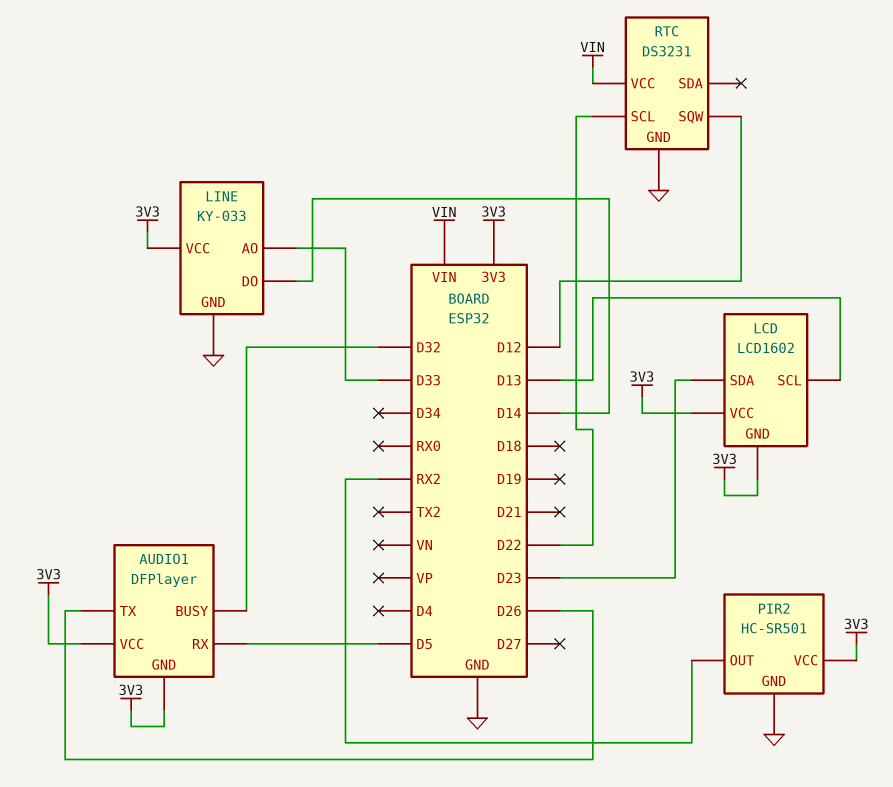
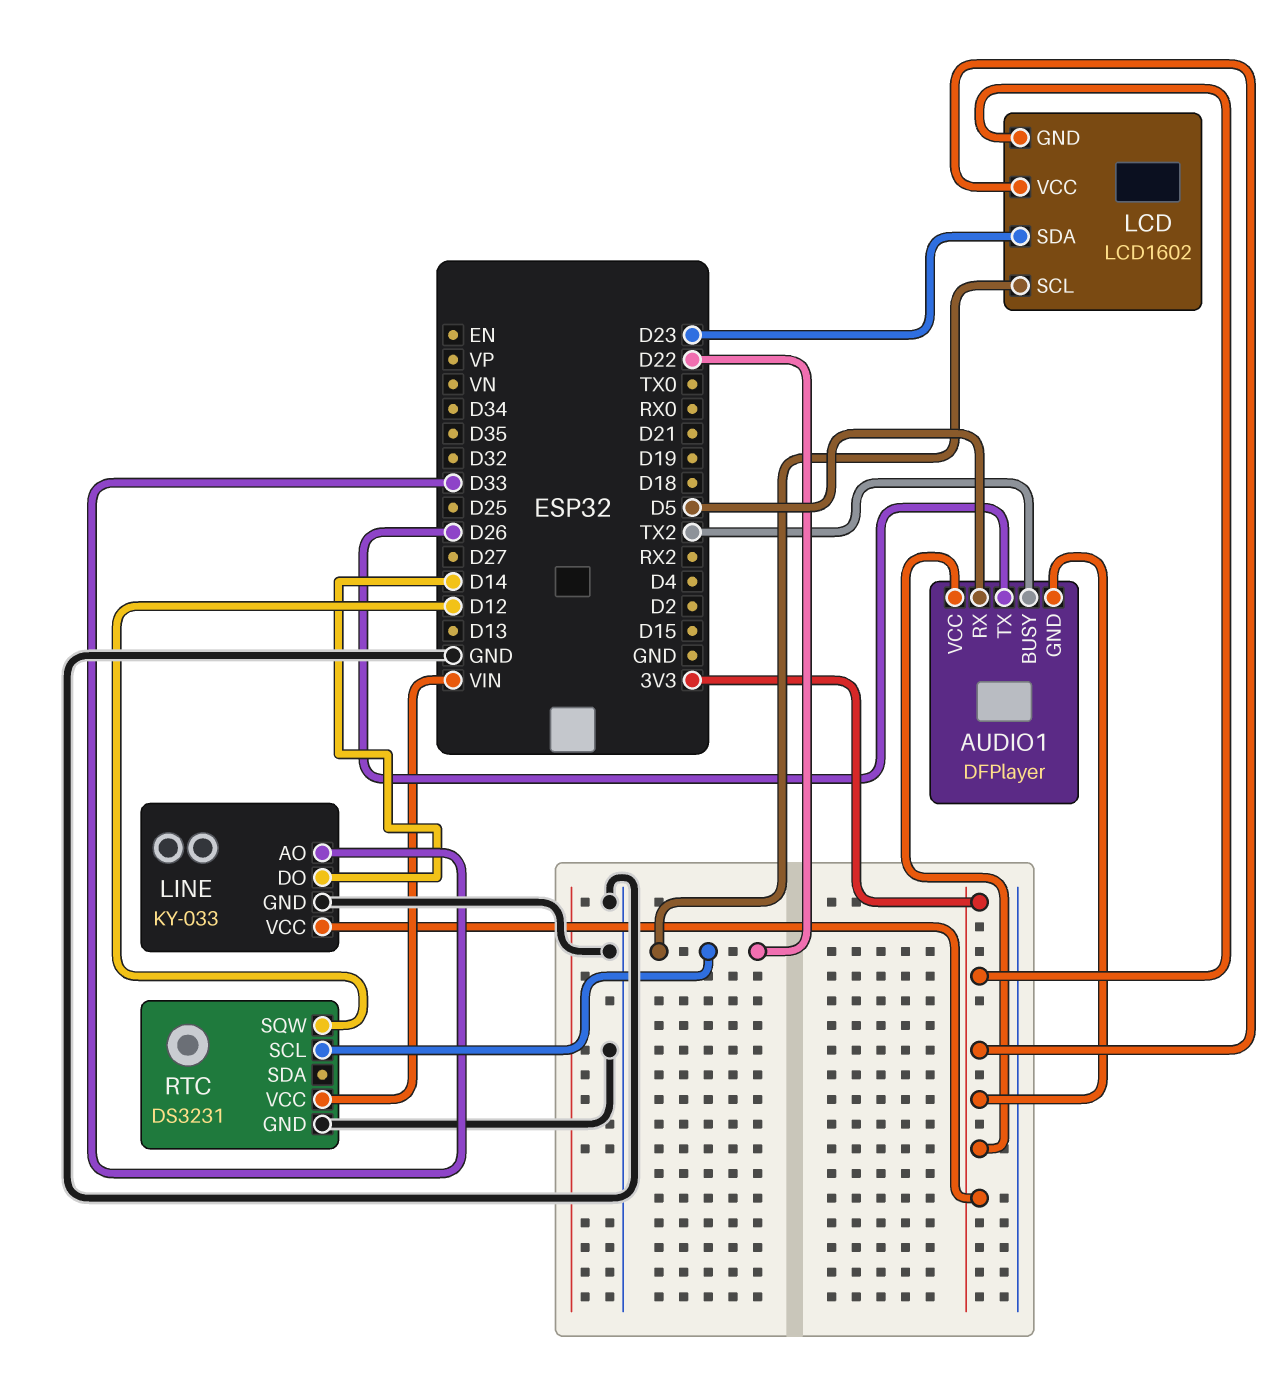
AUDIO1 pin BUSY: D32 -> TX2
LCD pin SCL: D13 -> D22
PIR2: HC-SR501 -> none
PIR2 pin GND: GND -> none
PIR2 pin OUT: RX2 -> none
PIR2 pin VCC: 3V3 -> none

